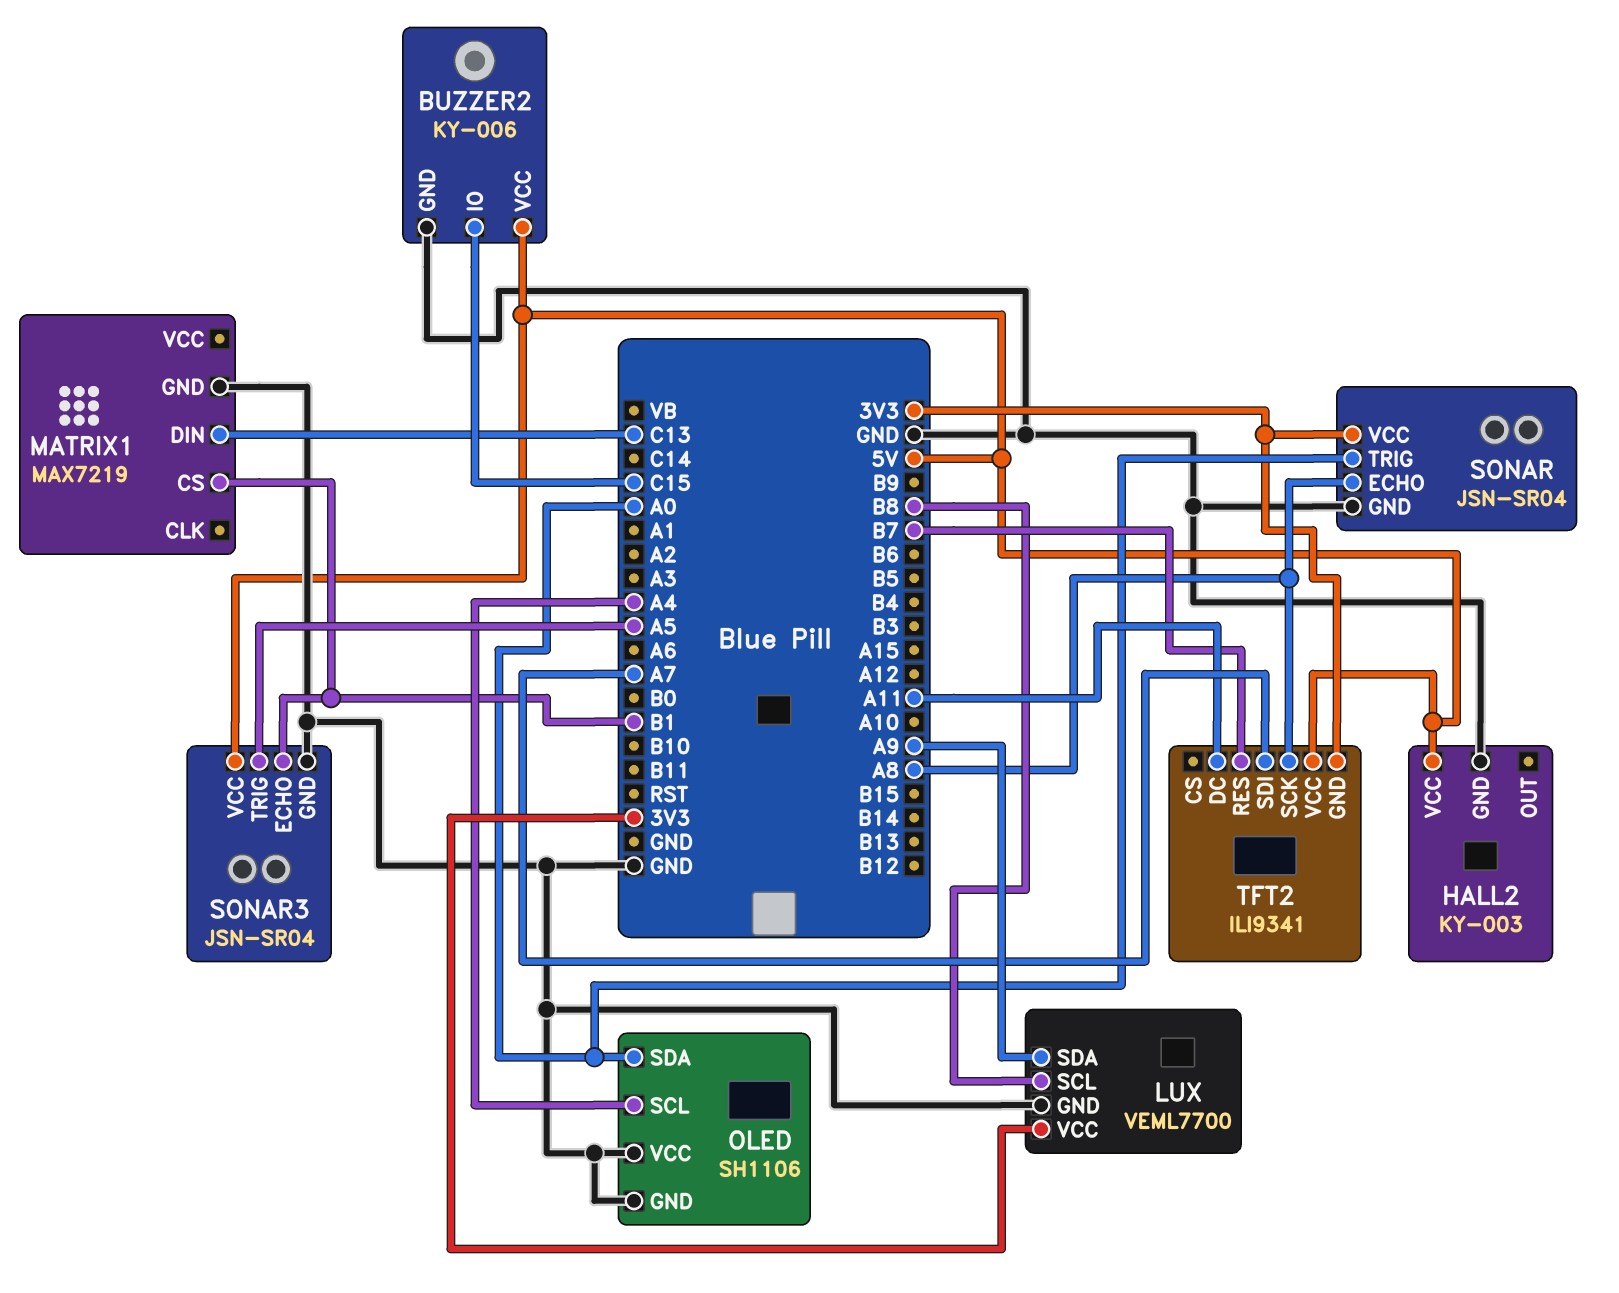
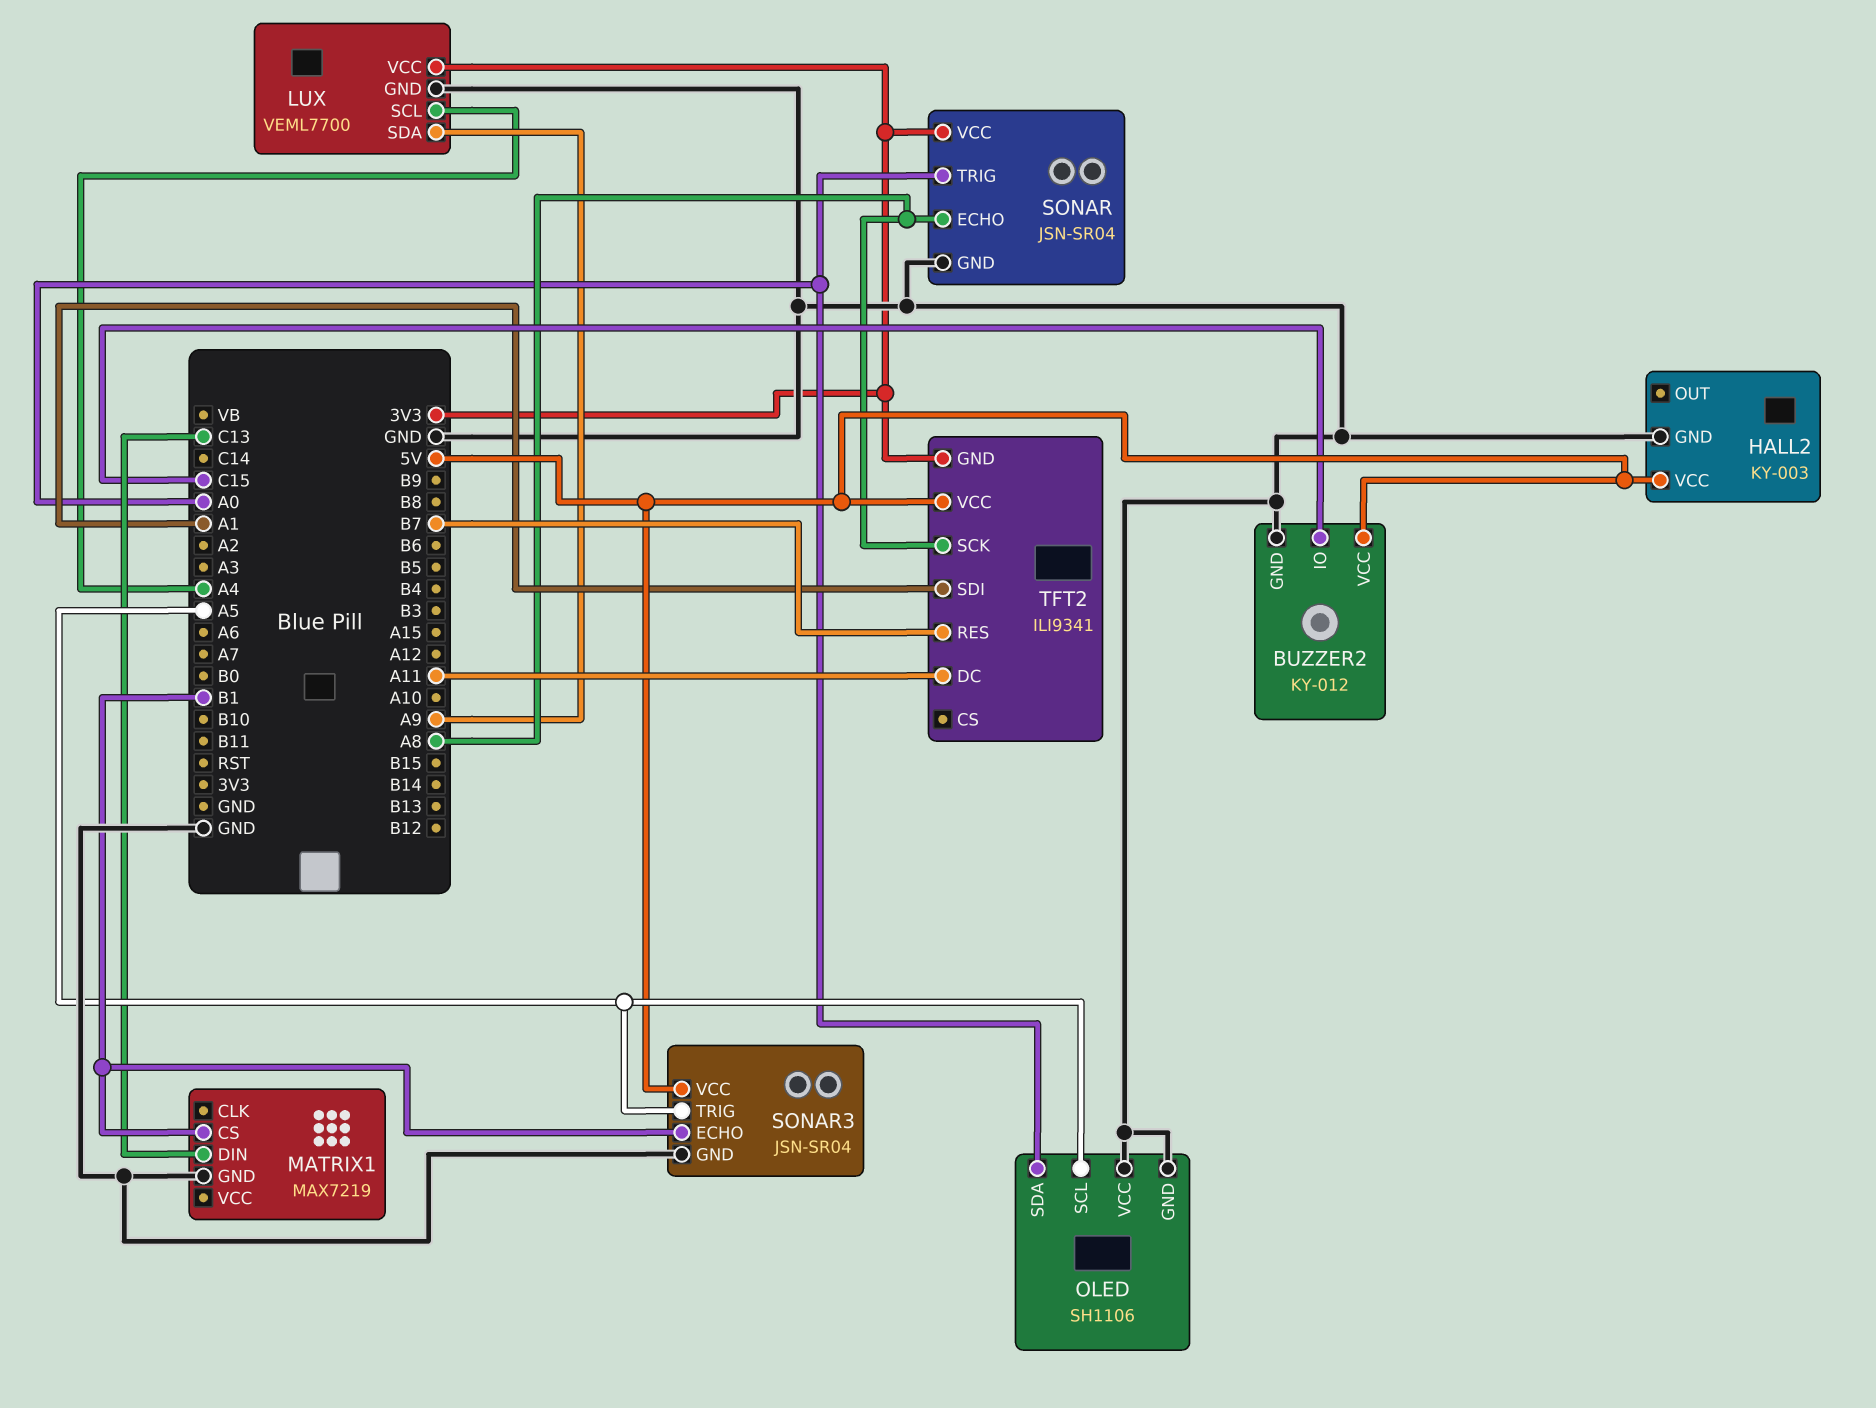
BUZZER2: KY-006 -> KY-012
LUX pin SCL: B8 -> A4
OLED pin SCL: A4 -> A5
TFT2 pin SDI: A7 -> A1

